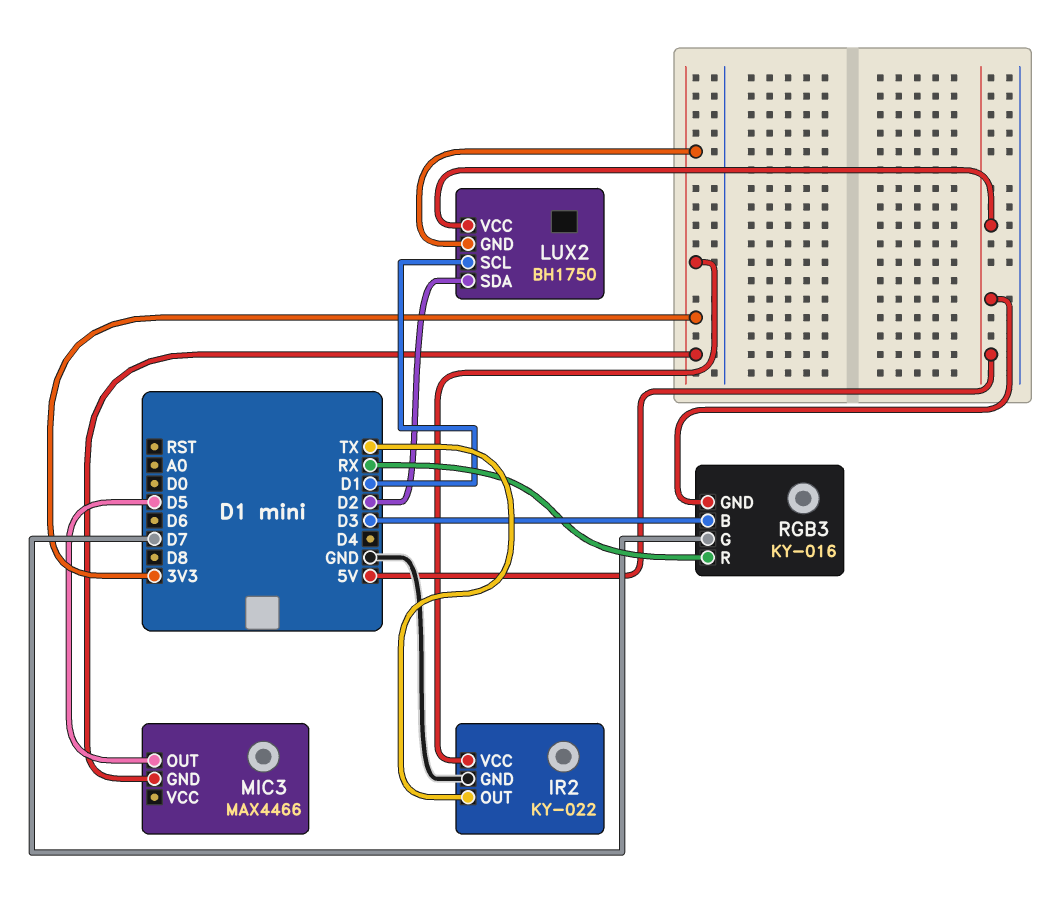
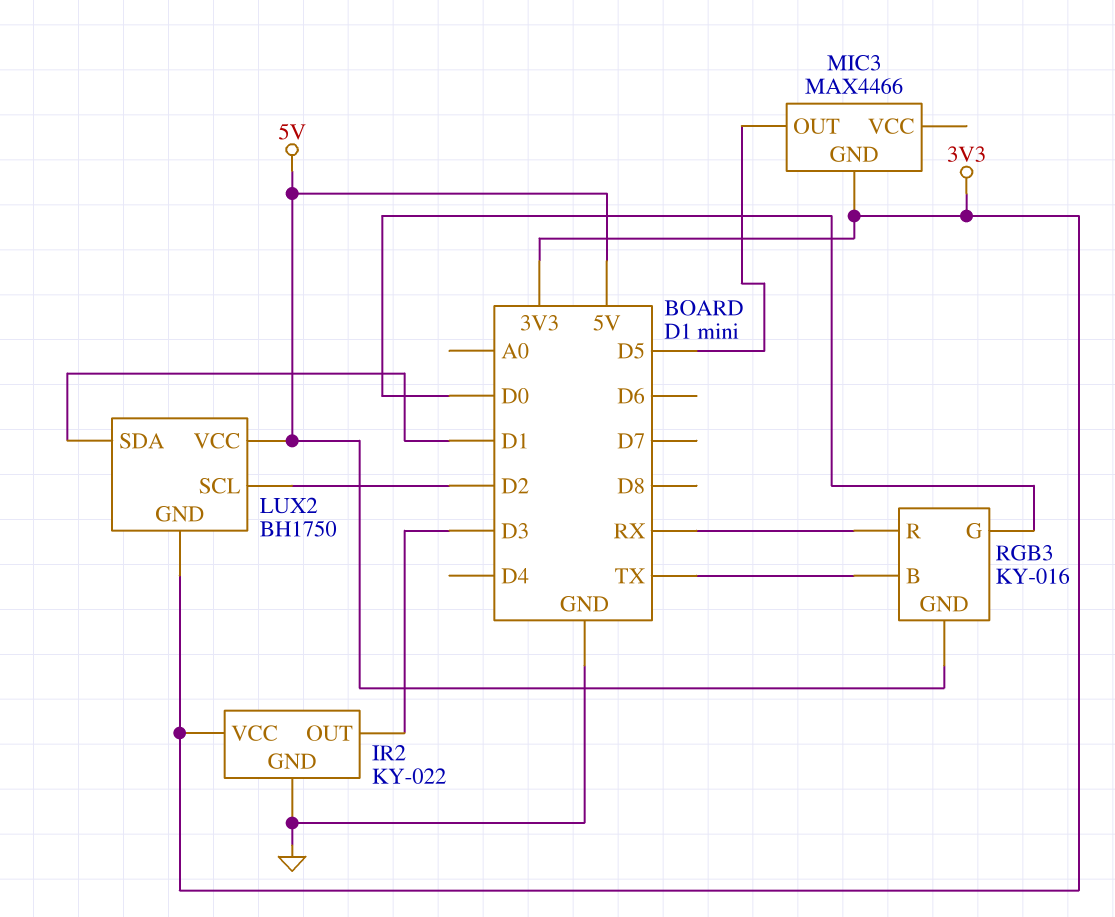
IR2 pin OUT: TX -> D3
LUX2 pin SCL: D1 -> D2
LUX2 pin SDA: D2 -> D1
RGB3 pin B: D3 -> TX
RGB3 pin G: D7 -> D0

